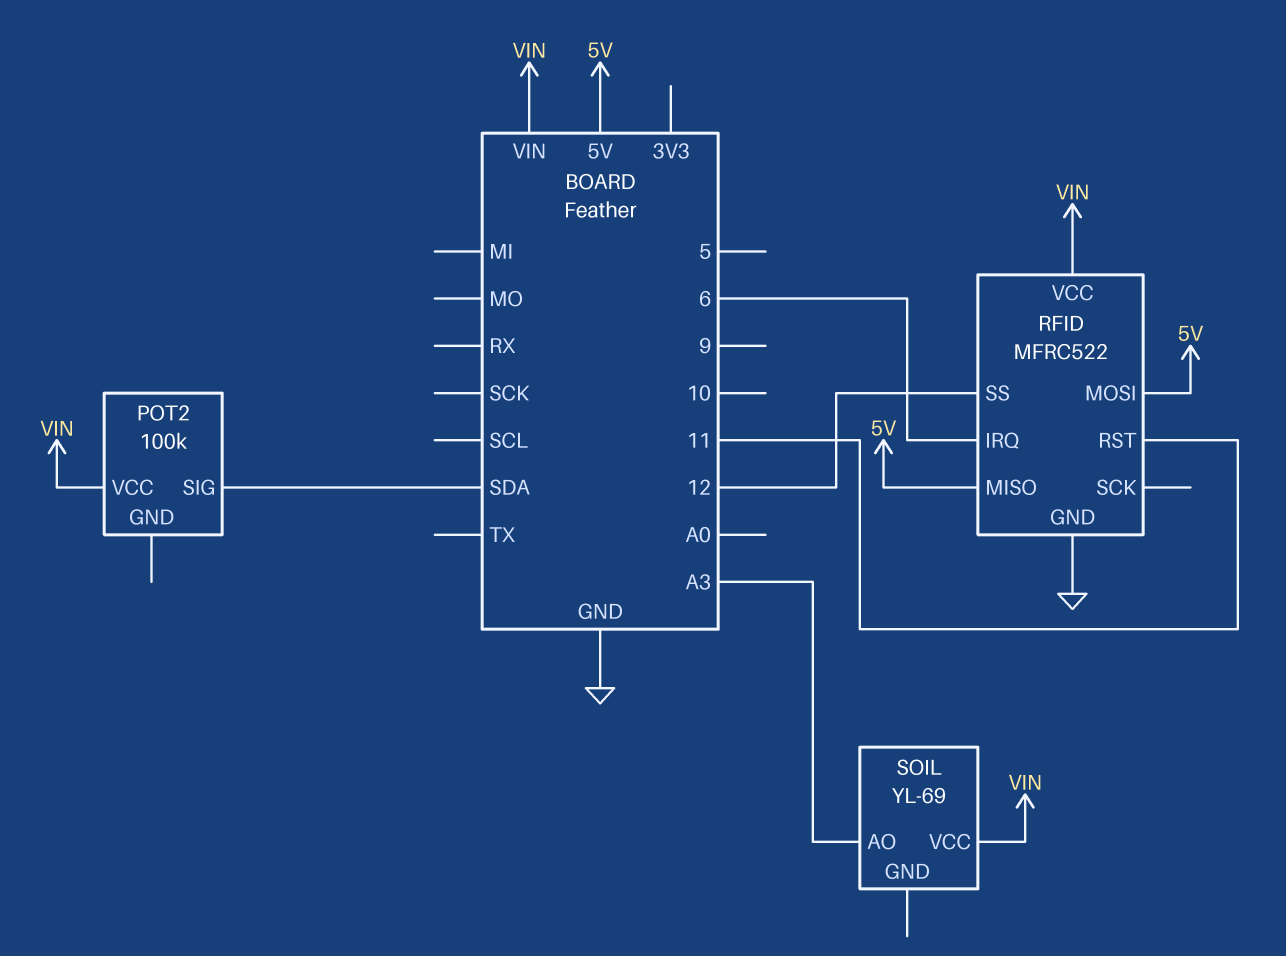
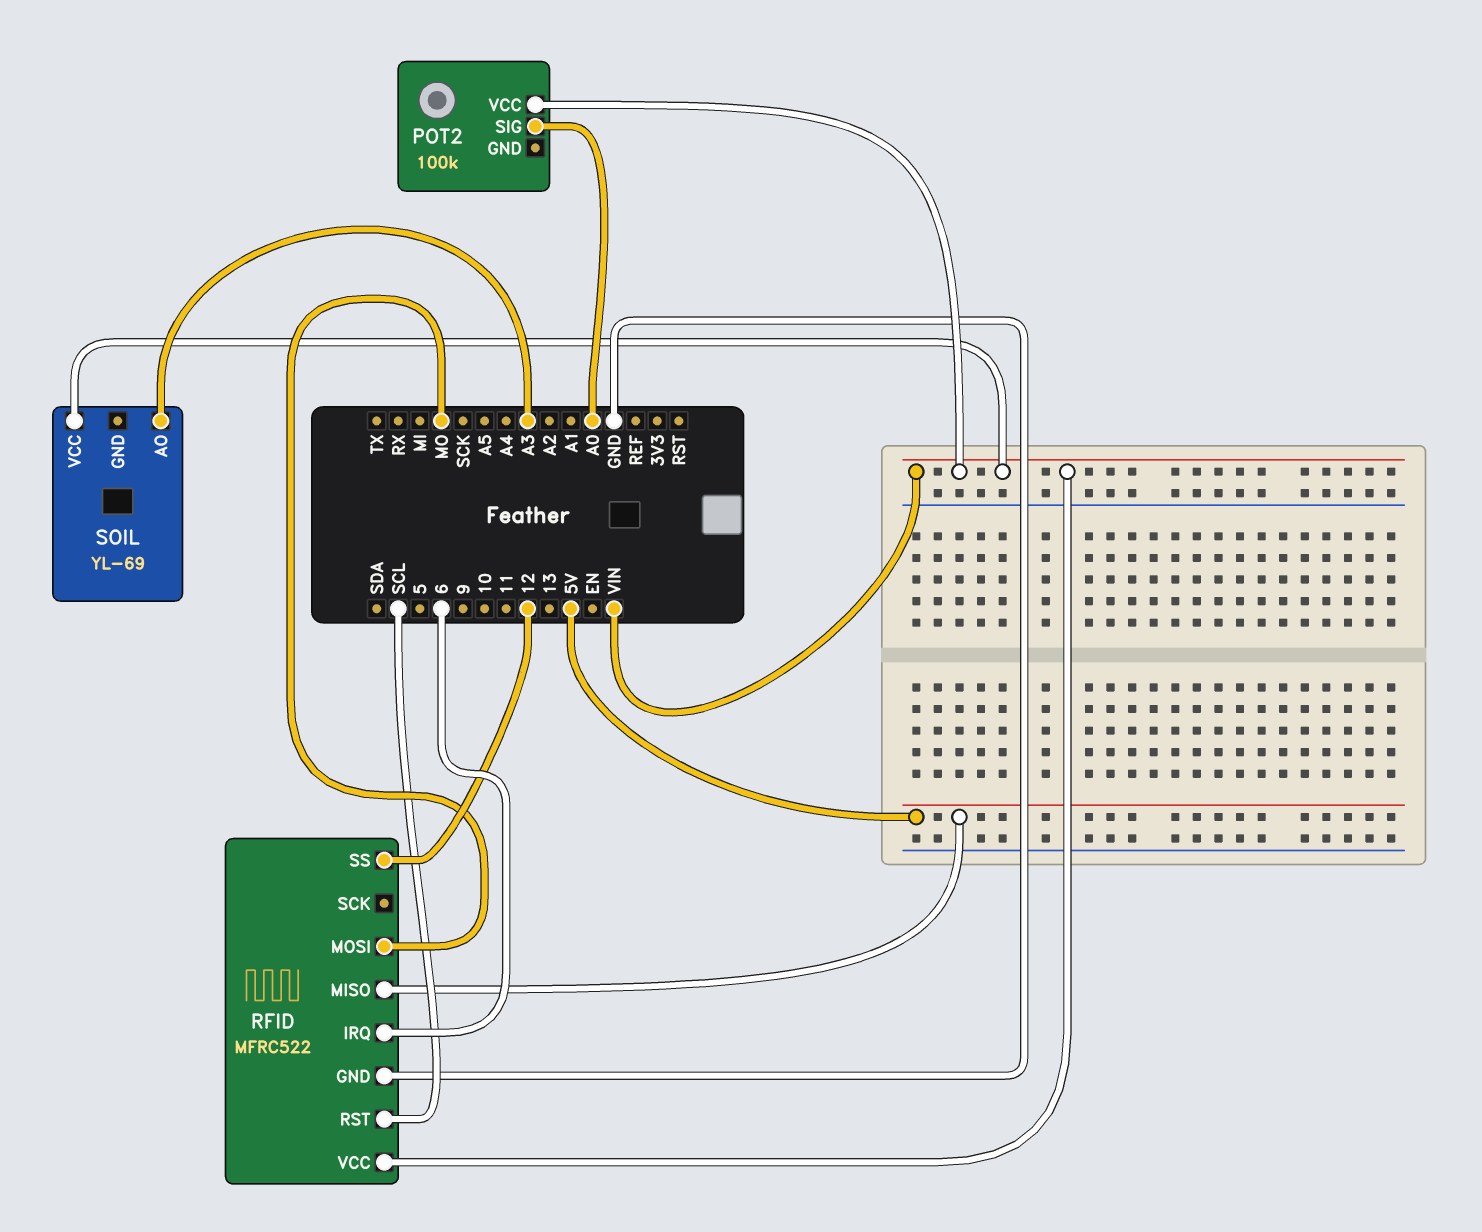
POT2 pin SIG: SDA -> A0
RFID pin MOSI: 5V -> MO
RFID pin RST: 11 -> SCL

